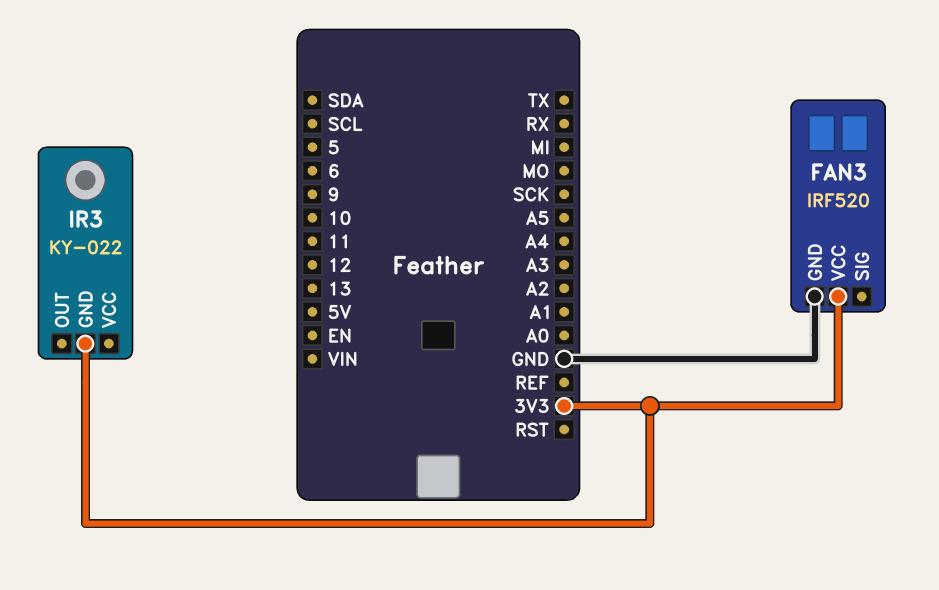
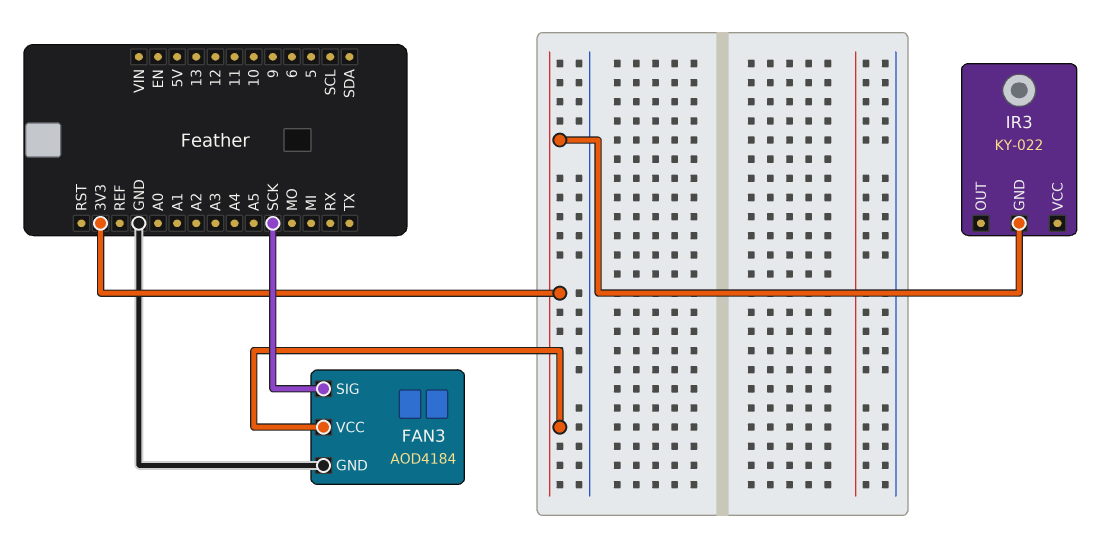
FAN3: IRF520 -> AOD4184
FAN3 pin SIG: none -> SCK

